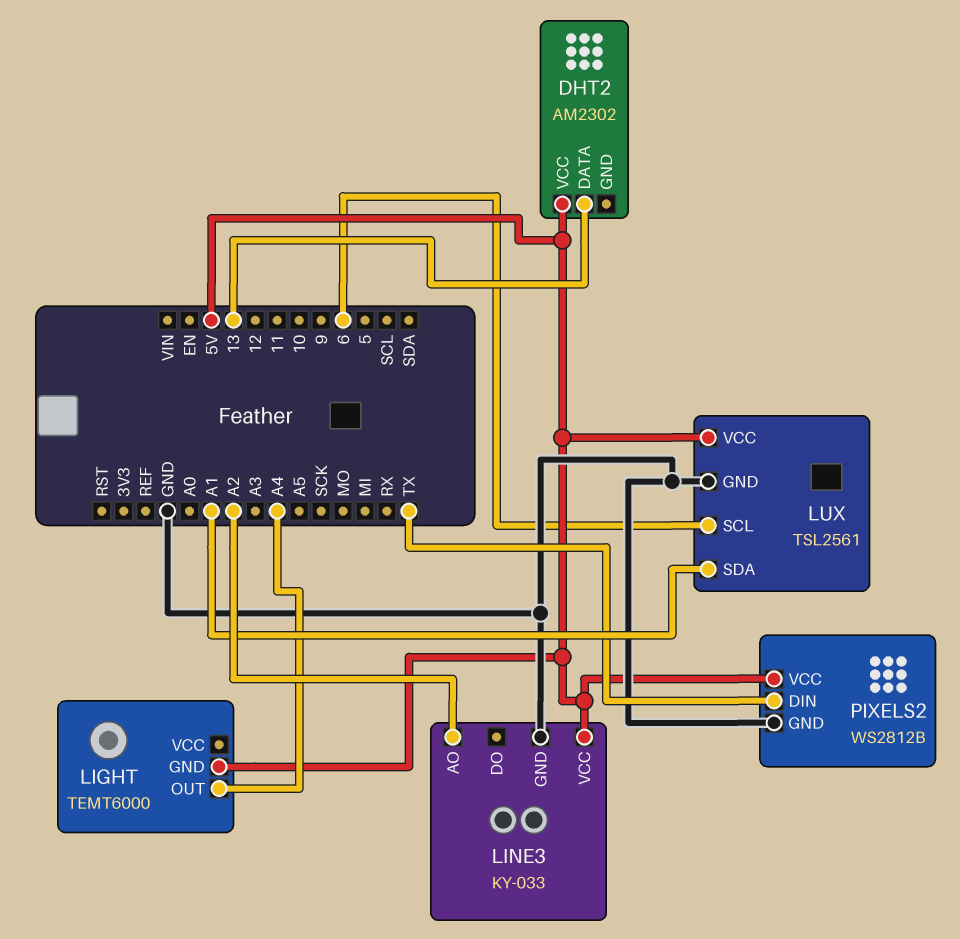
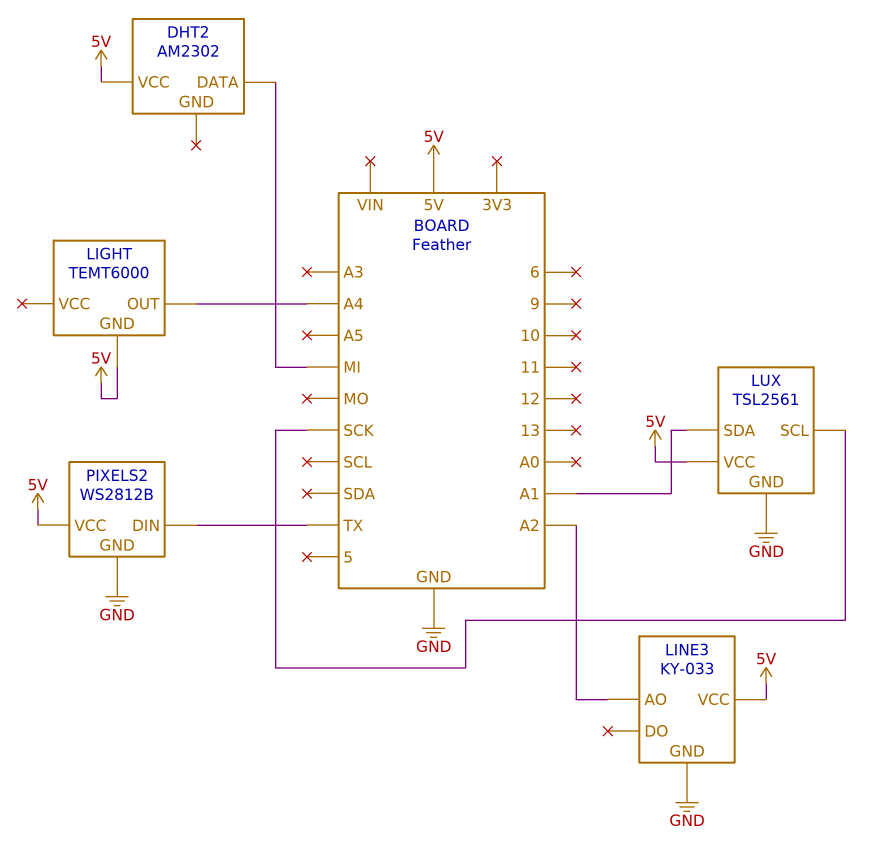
DHT2 pin DATA: 13 -> MI
LUX pin SCL: 6 -> SCK

